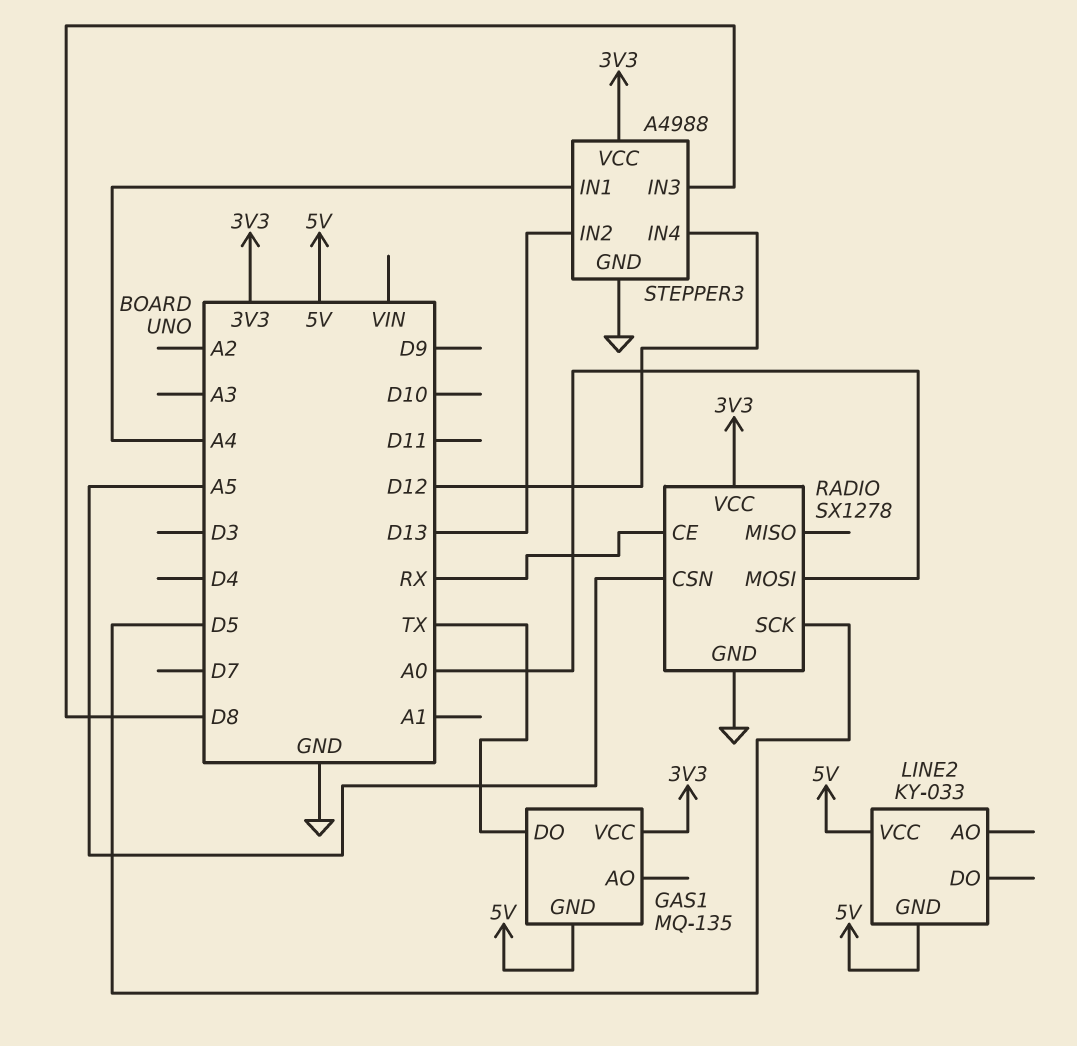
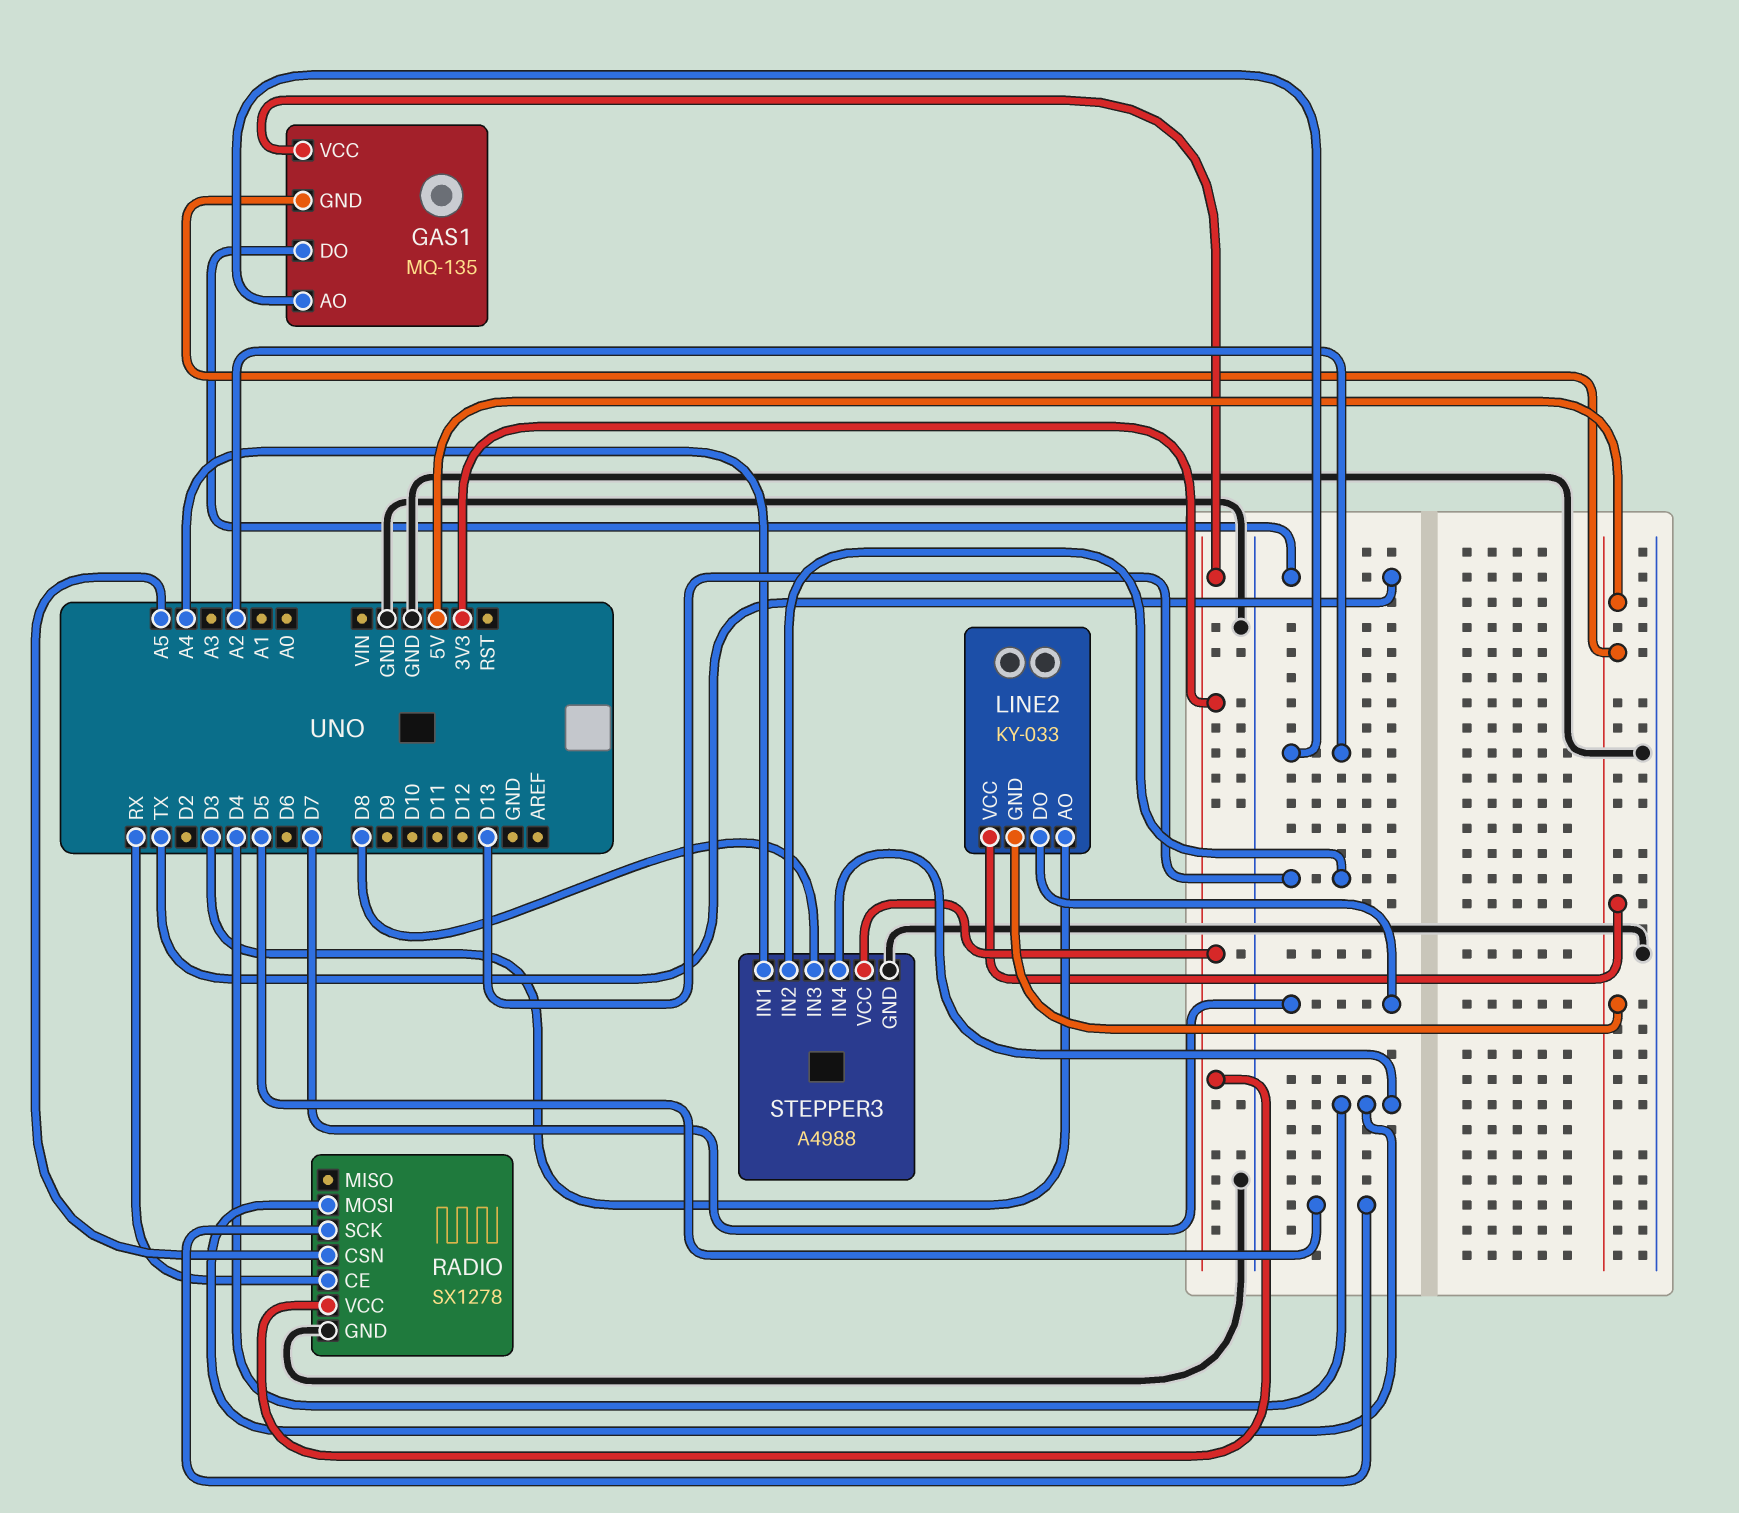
GAS1 pin AO: none -> A2
LINE2 pin AO: none -> D3
LINE2 pin DO: none -> D7
RADIO pin MOSI: A0 -> D4
STEPPER3 pin IN4: D12 -> D4

